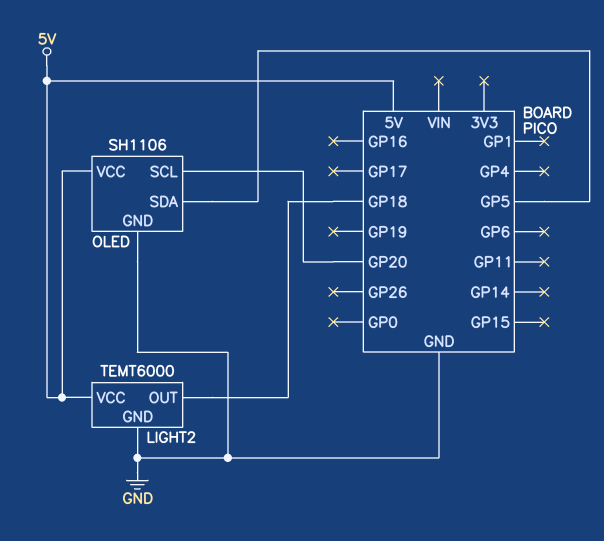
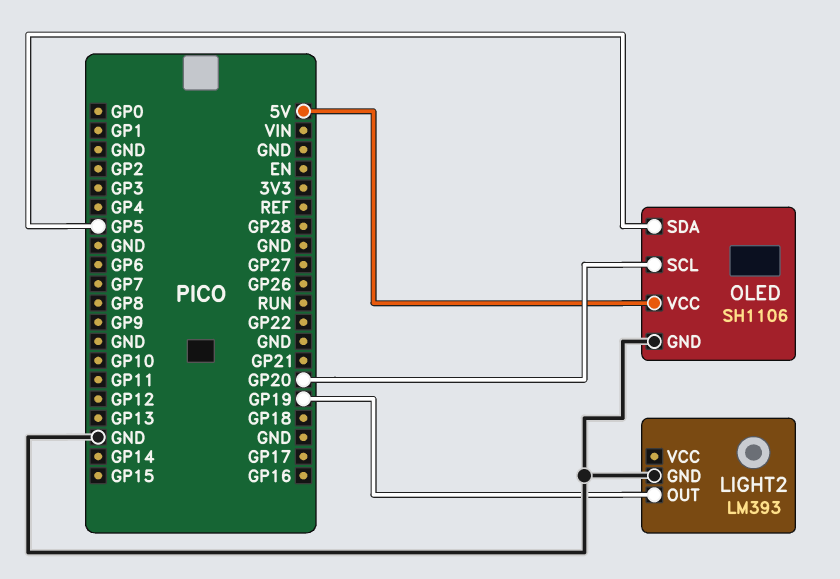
LIGHT2: TEMT6000 -> LM393
LIGHT2 pin OUT: GP18 -> GP19
LIGHT2 pin VCC: 5V -> none

